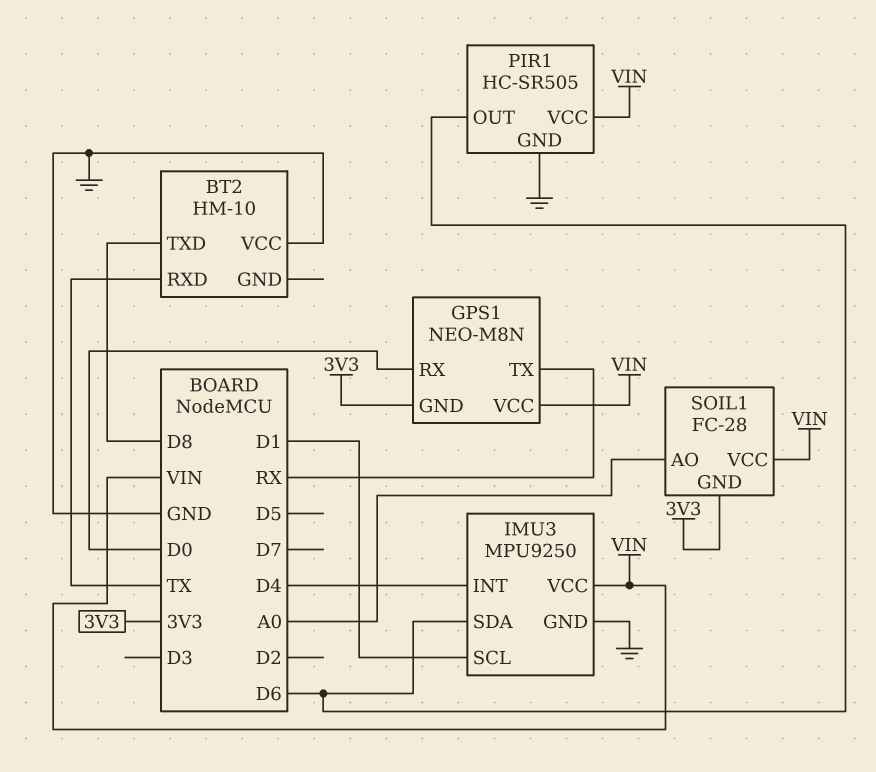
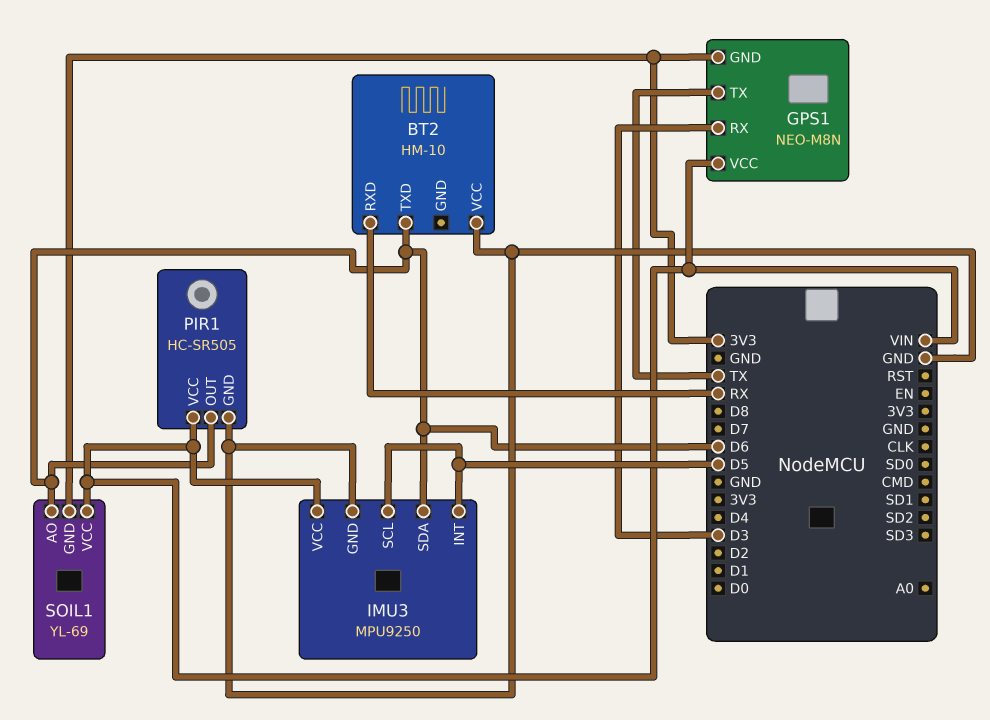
BT2 pin RXD: TX -> RX
BT2 pin TXD: D8 -> D6
GPS1 pin RX: D0 -> D3
GPS1 pin TX: RX -> TX
IMU3 pin INT: D4 -> D5
IMU3 pin SCL: D1 -> D5
SOIL1: FC-28 -> YL-69
SOIL1 pin AO: A0 -> D6

